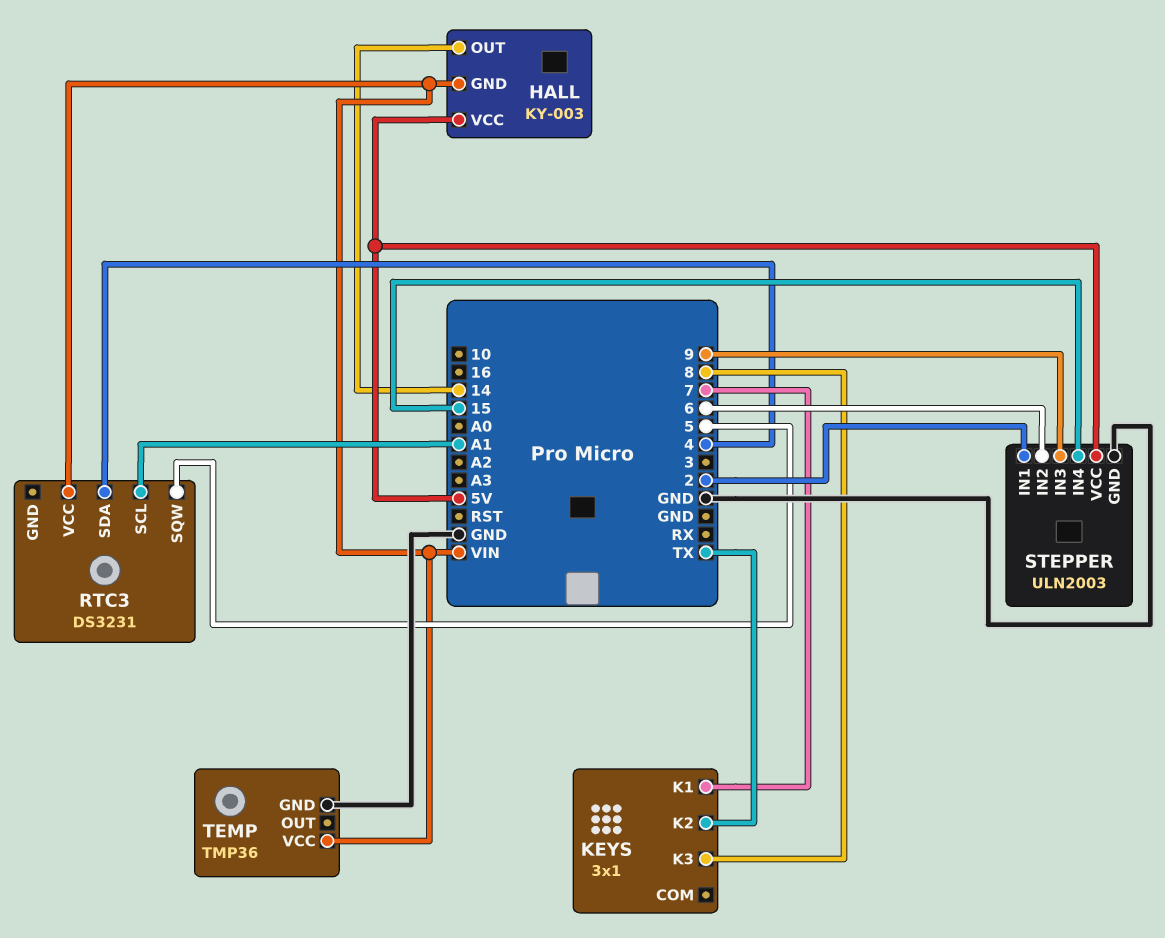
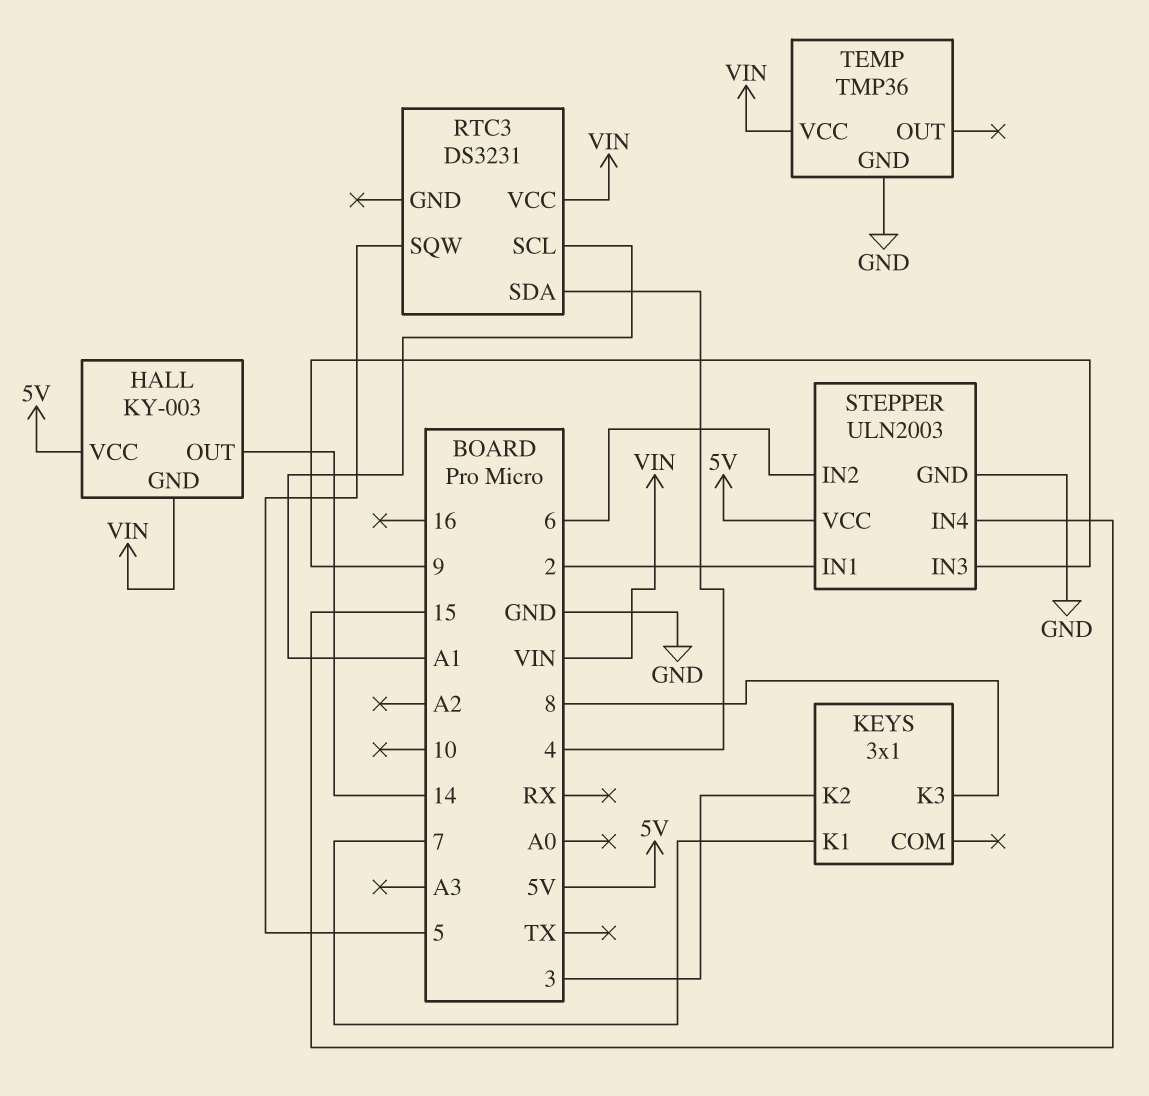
KEYS pin K2: TX -> 3

